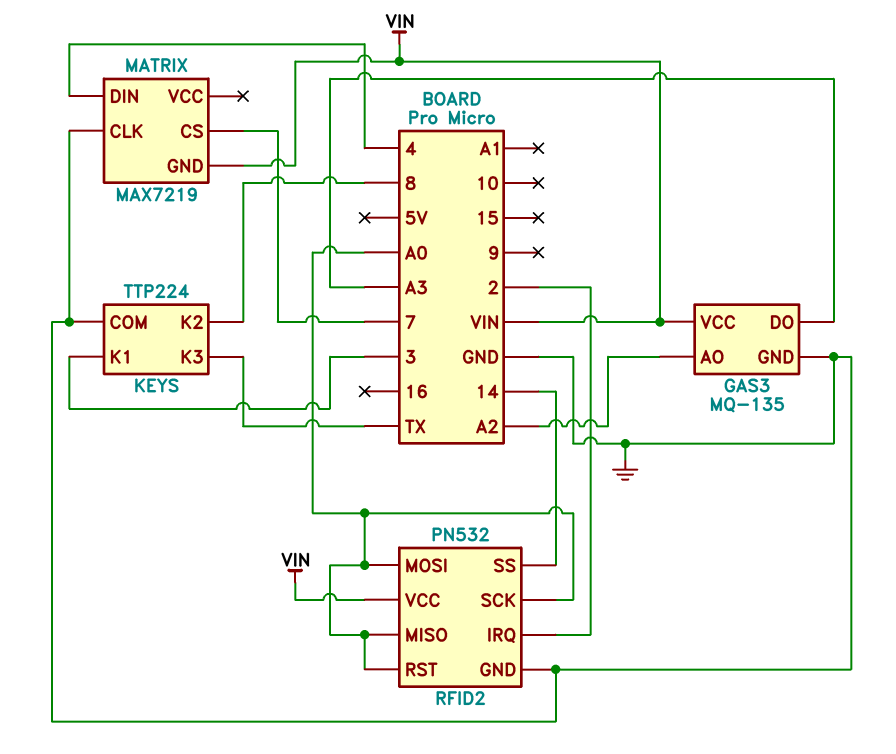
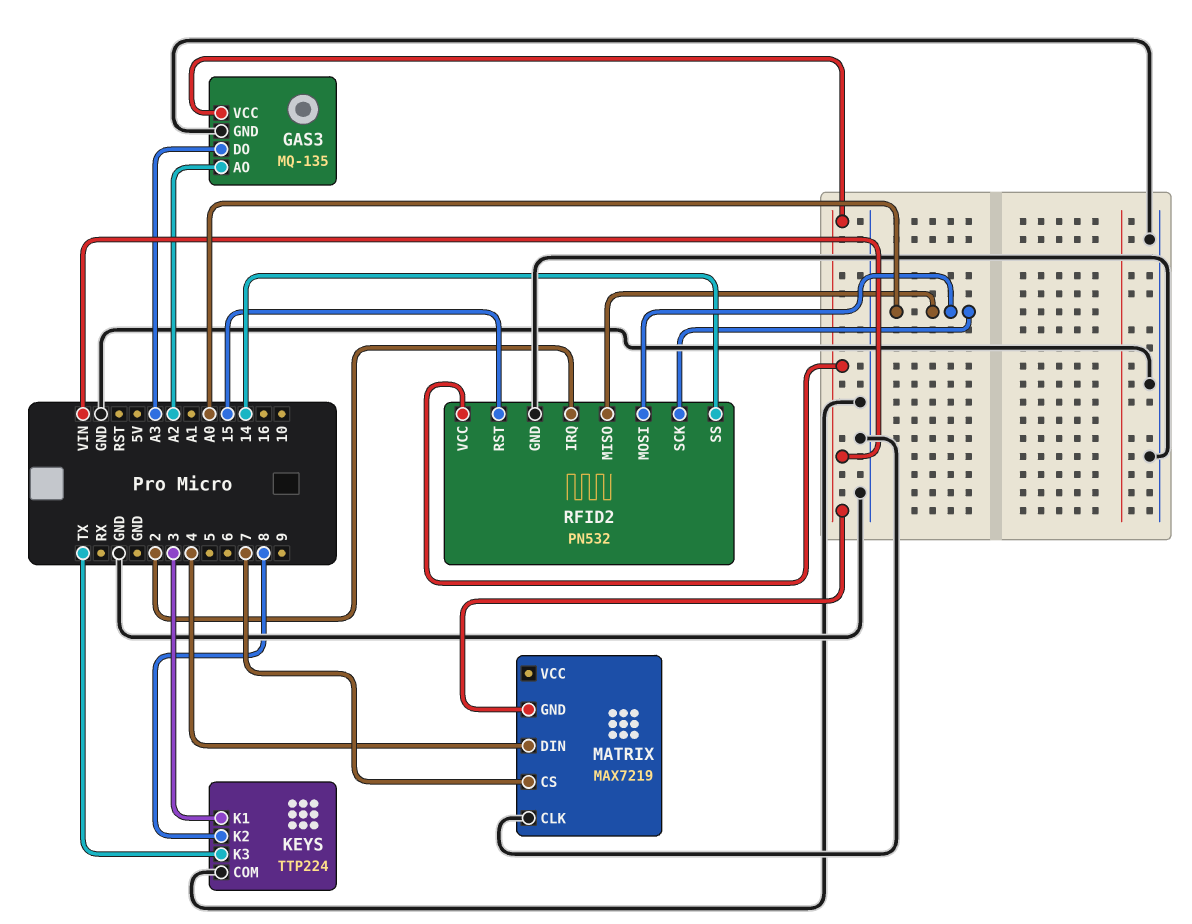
RFID2 pin RST: A0 -> 15

